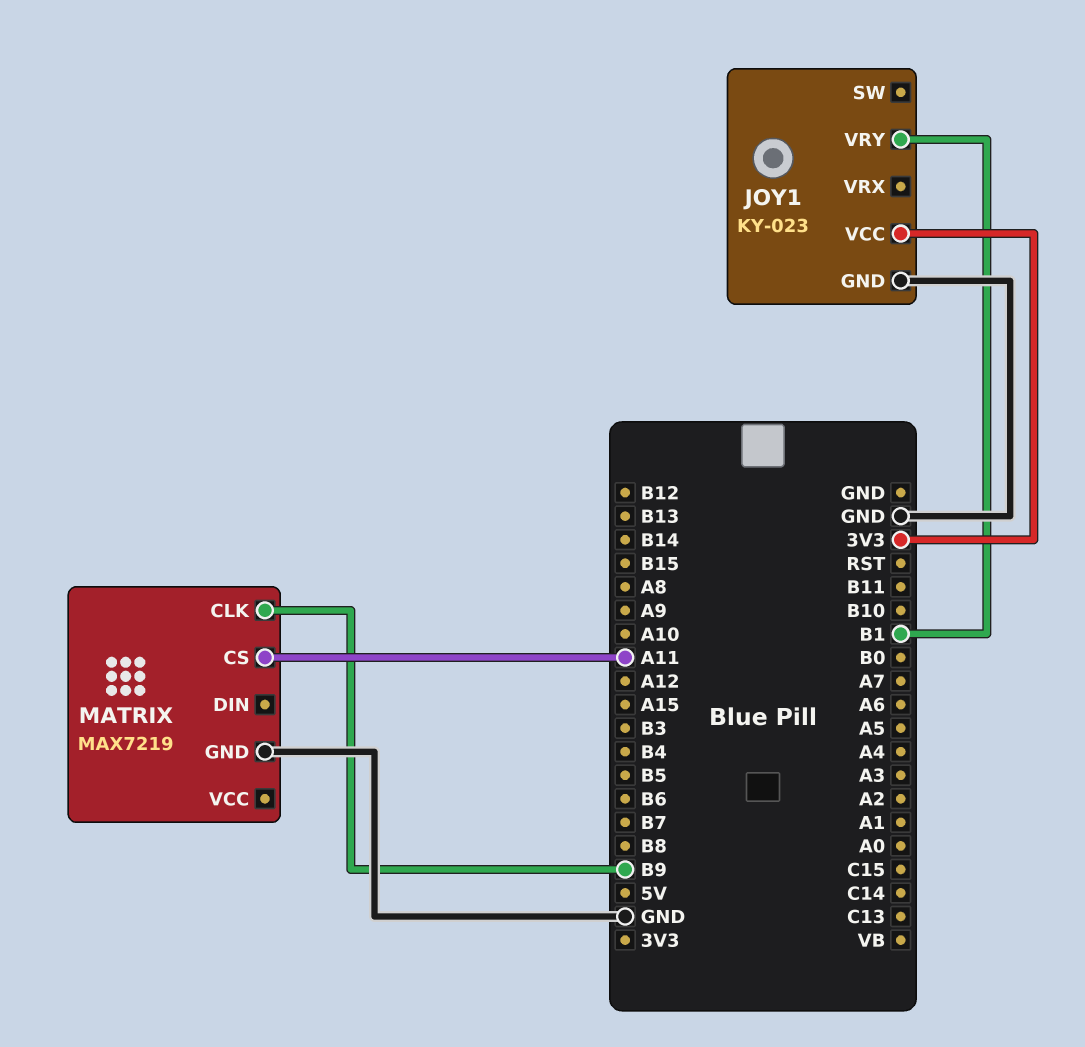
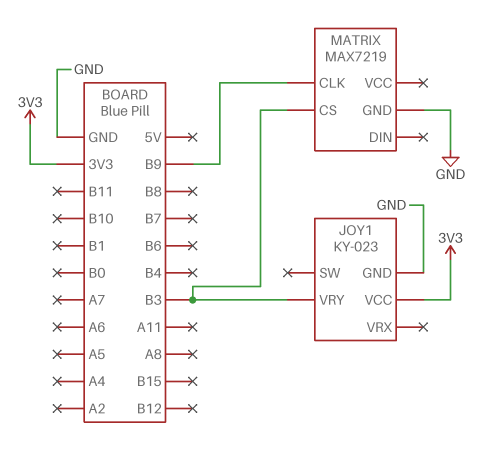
JOY1 pin VRY: B1 -> B3
MATRIX pin CS: A11 -> B3

